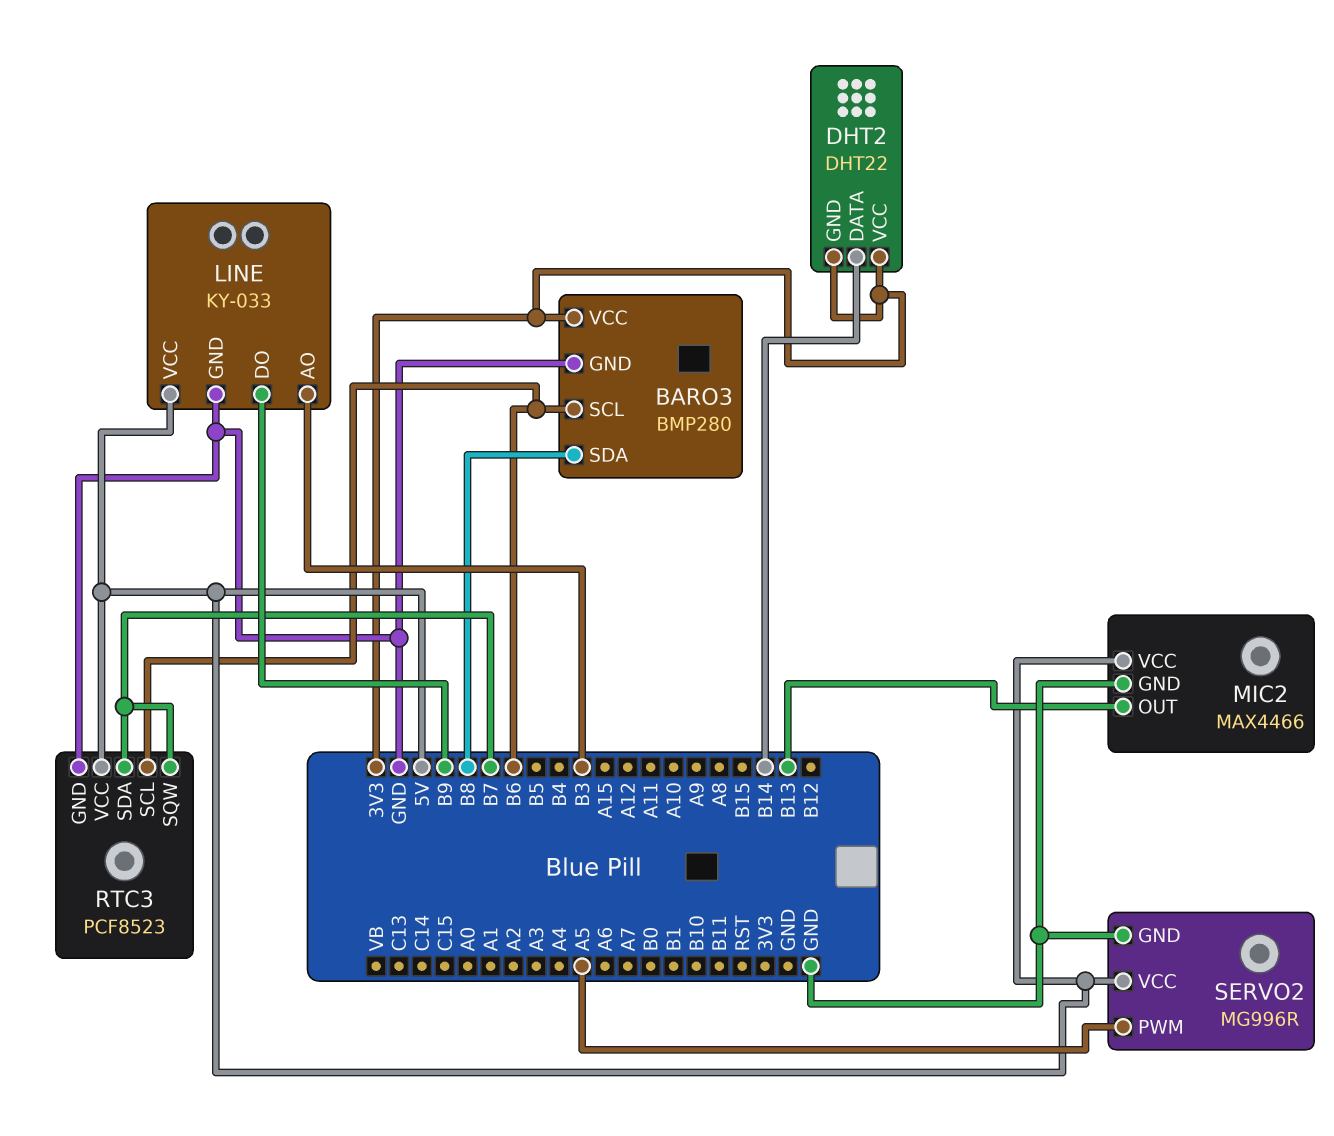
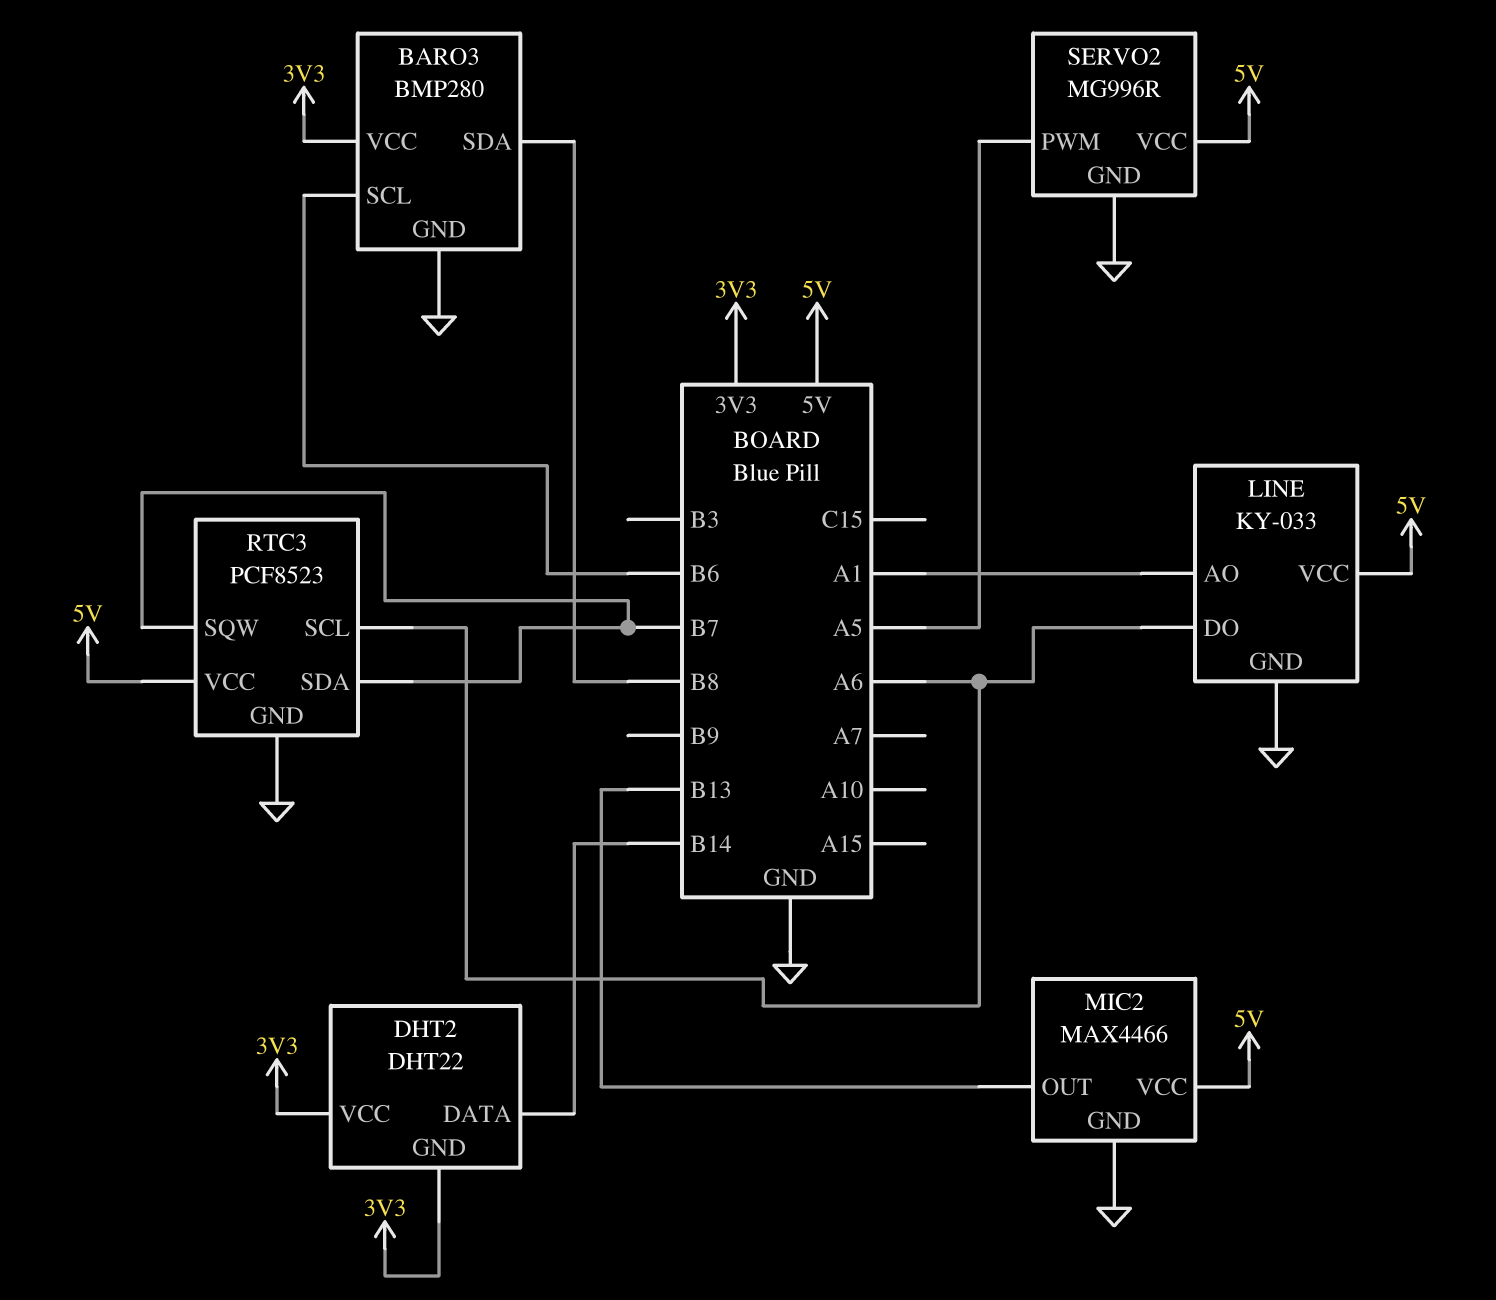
LINE pin AO: B3 -> A1
LINE pin DO: B9 -> A6
RTC3 pin SCL: B6 -> A6

